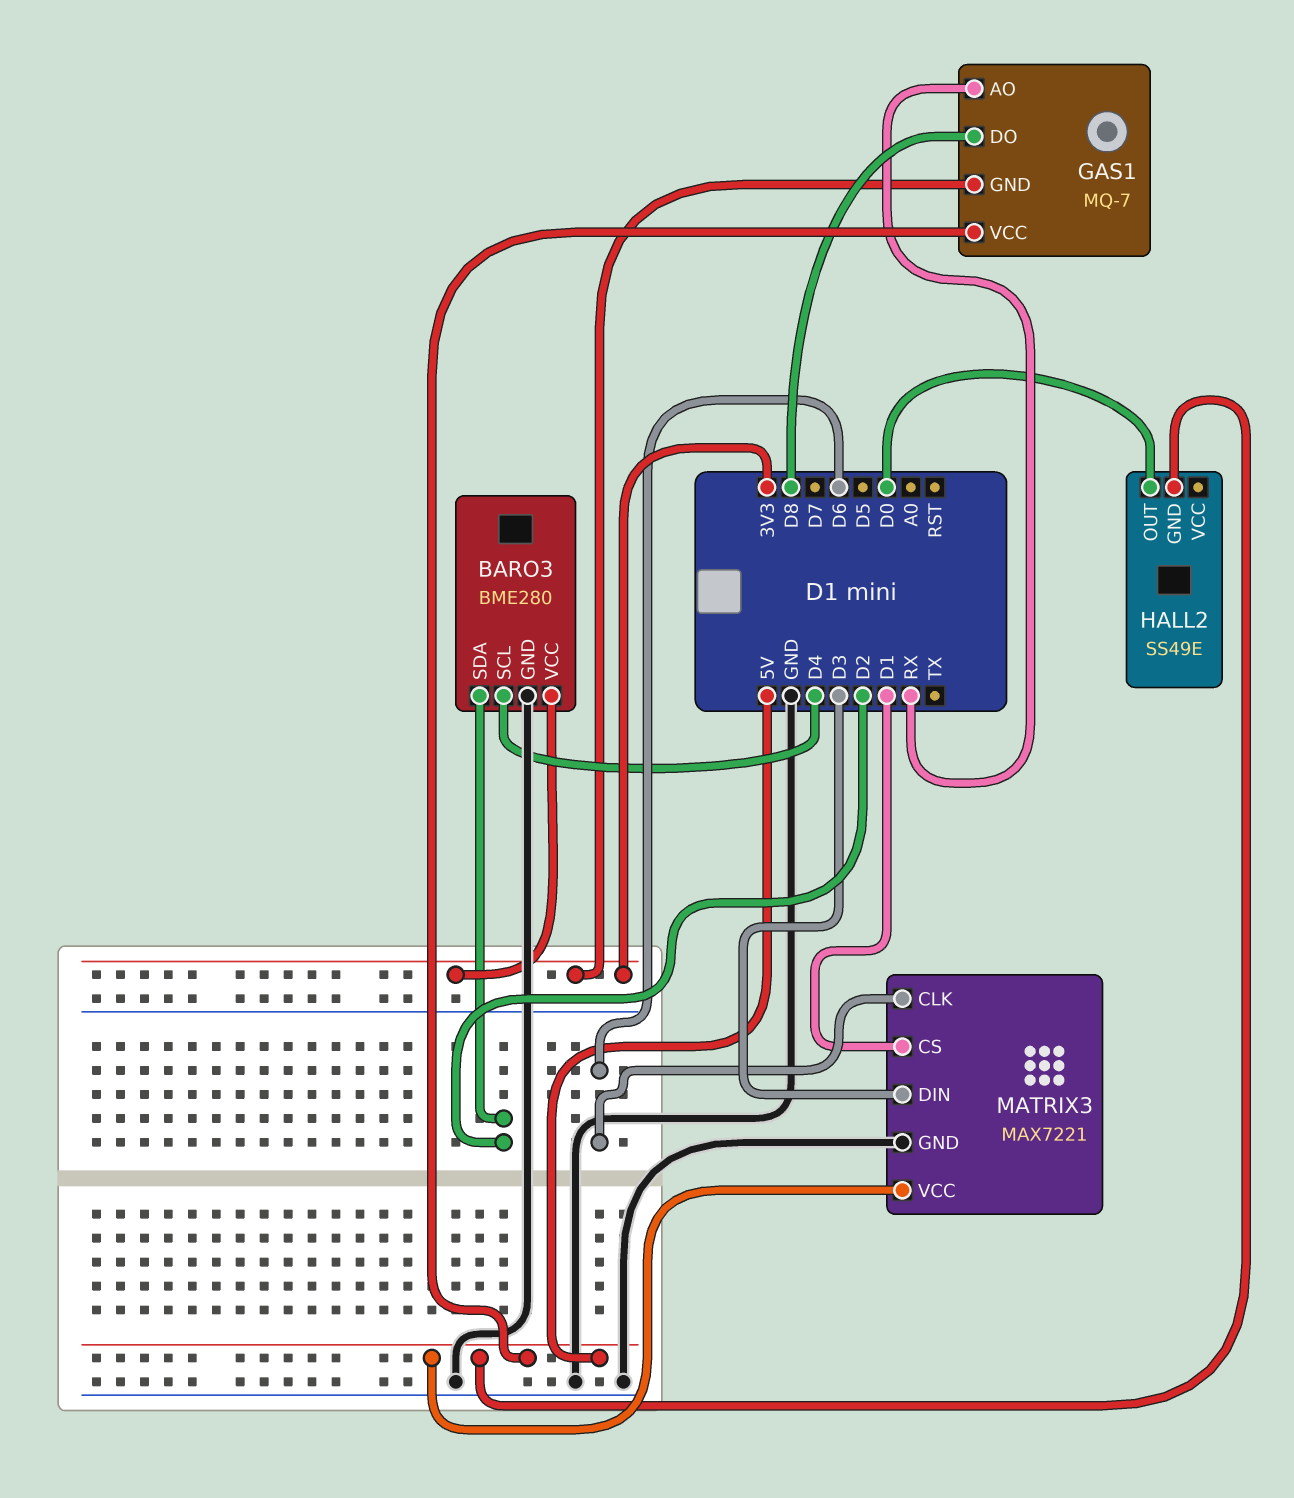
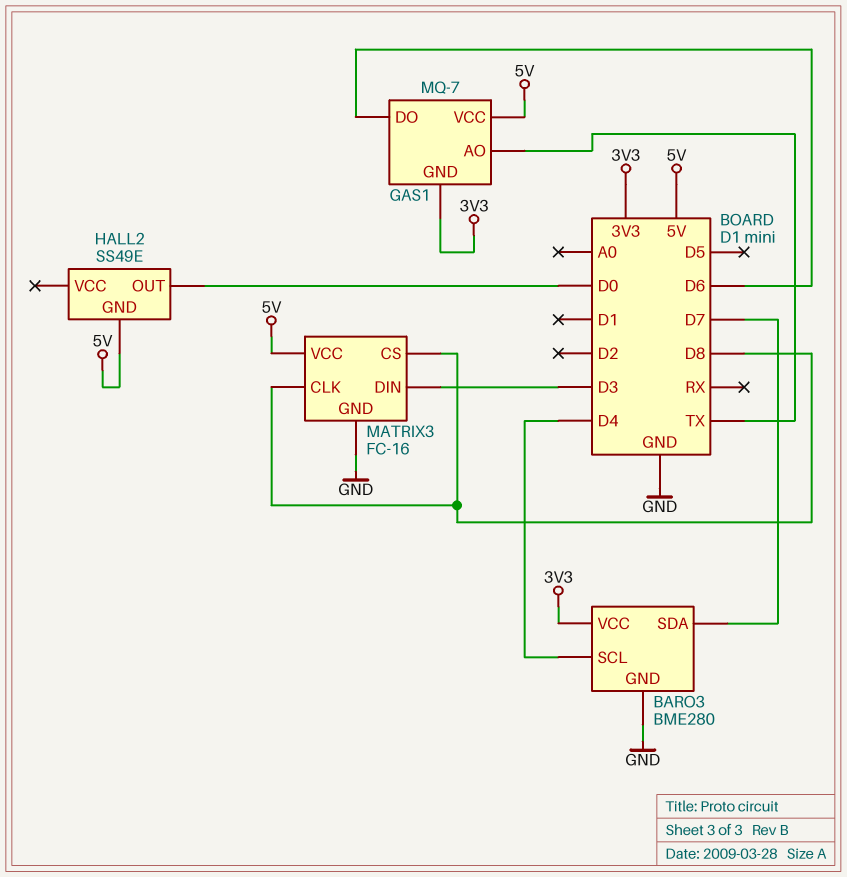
BARO3 pin SDA: D2 -> D7
GAS1 pin AO: RX -> TX
GAS1 pin DO: D8 -> D6
MATRIX3: MAX7221 -> FC-16
MATRIX3 pin CLK: D6 -> D8
MATRIX3 pin CS: D1 -> D8

